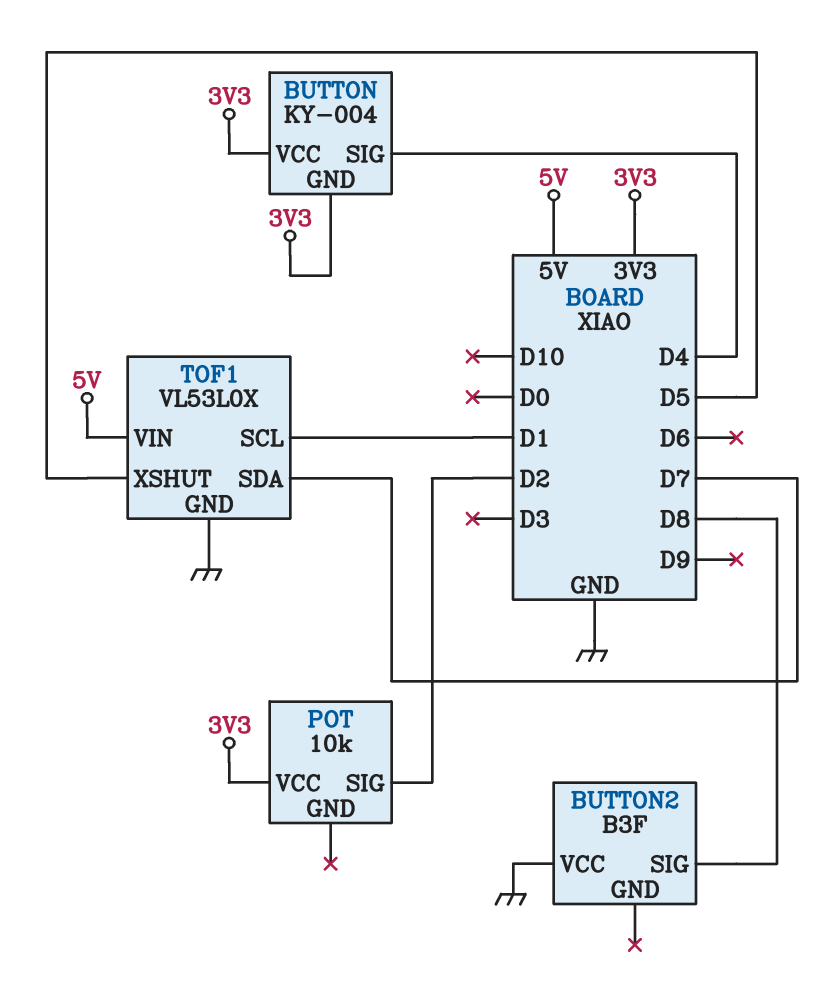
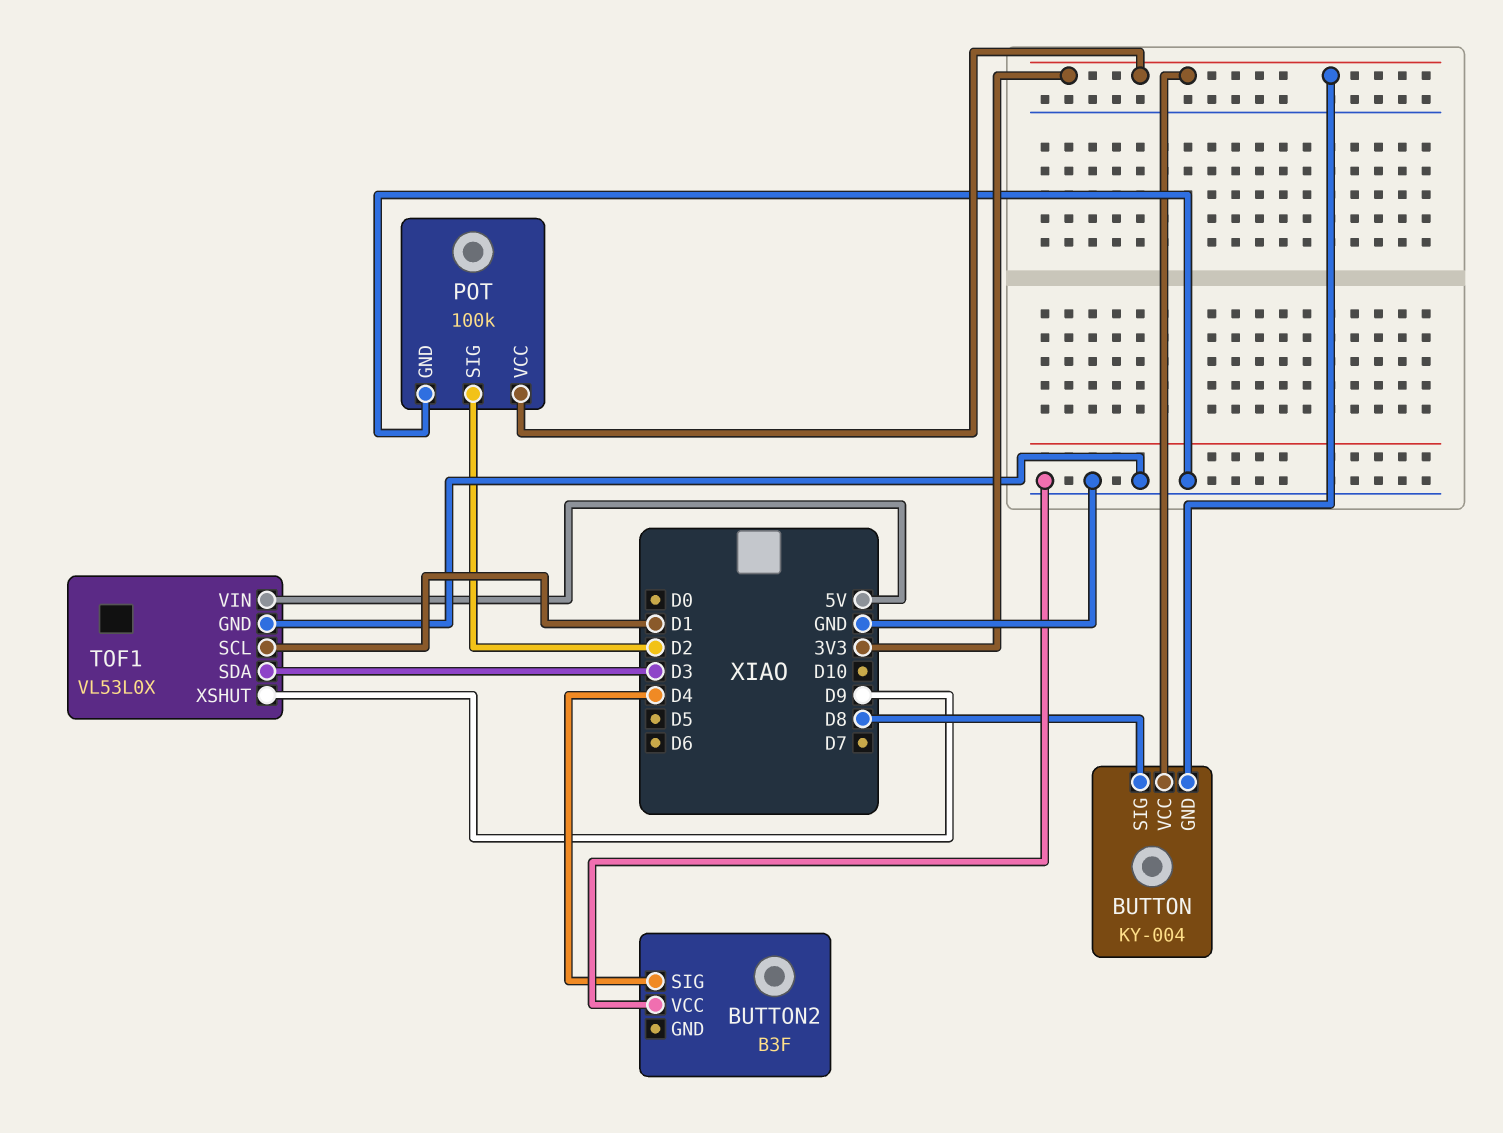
BUTTON pin SIG: D4 -> D8
BUTTON2 pin SIG: D8 -> D4
POT: 10k -> 100k
POT pin GND: none -> GND
TOF1 pin SDA: D7 -> D3
TOF1 pin XSHUT: D5 -> D9

